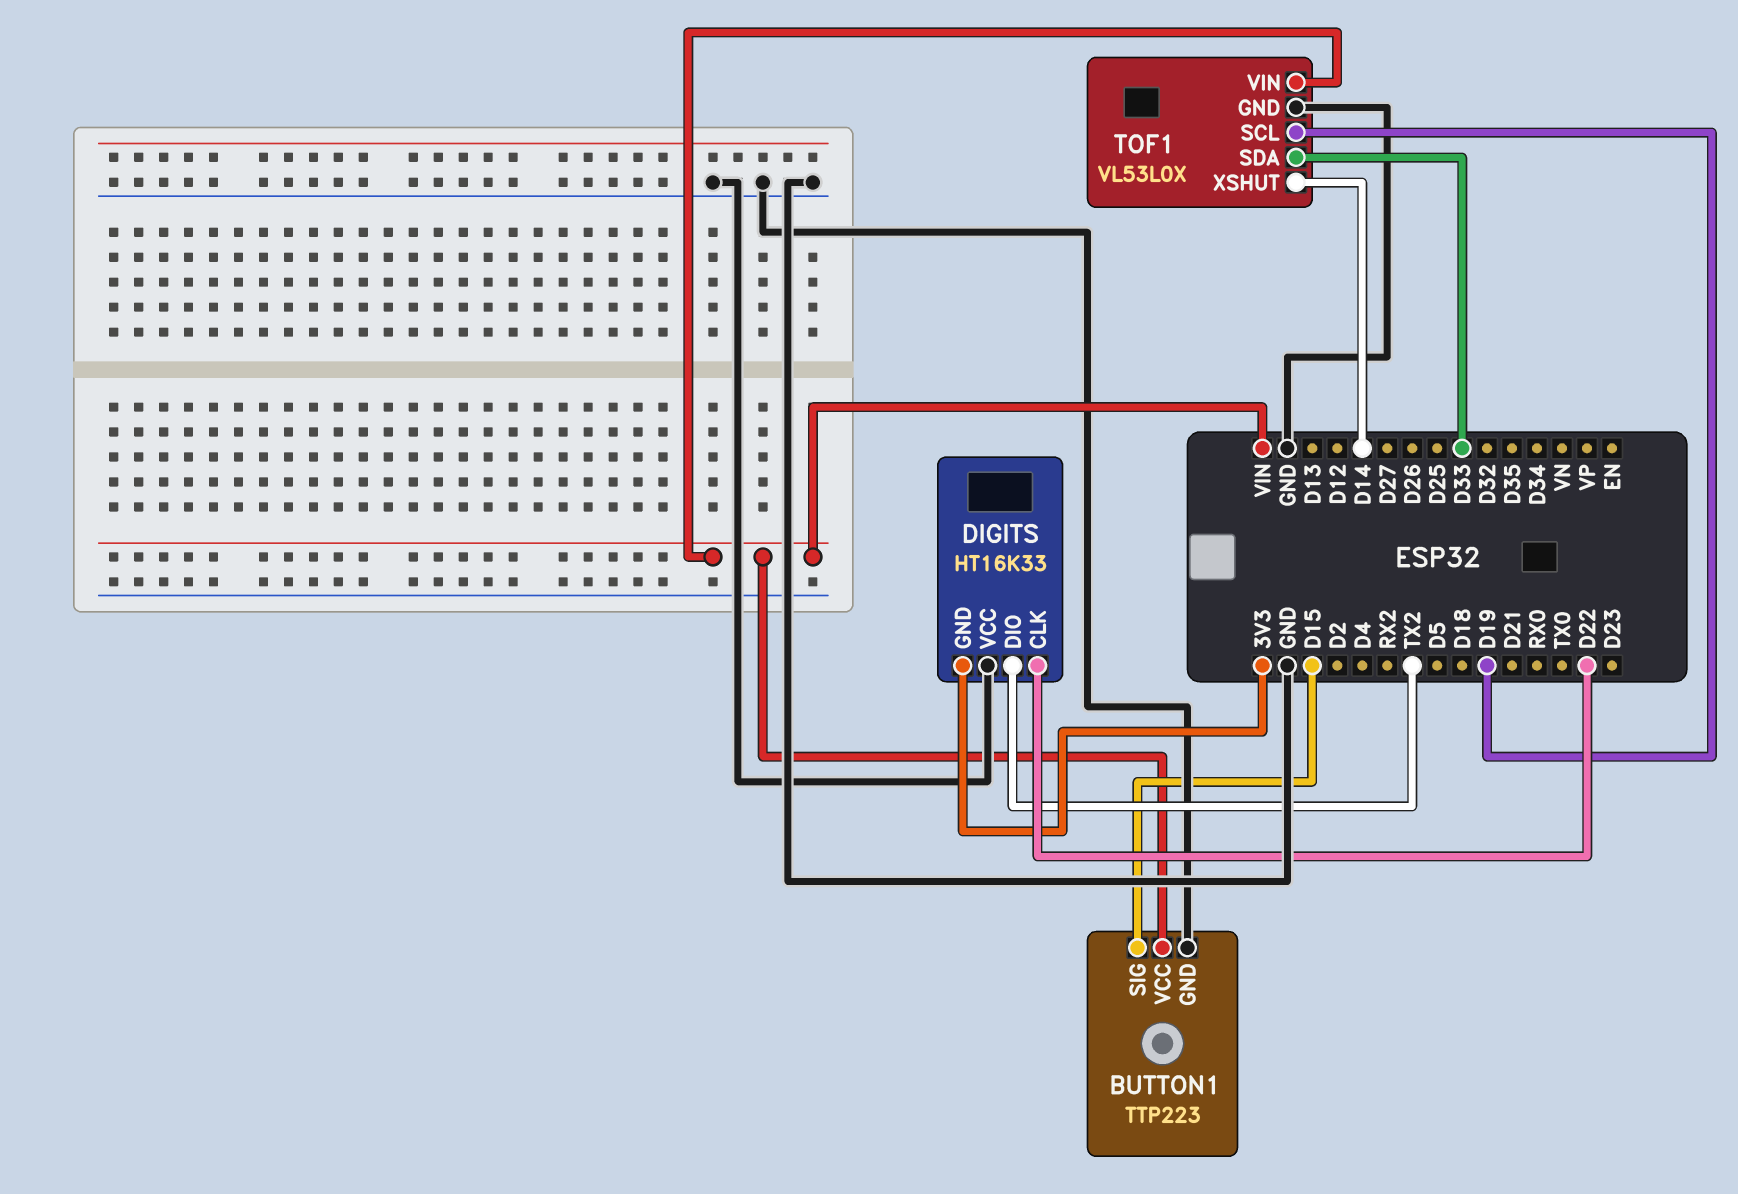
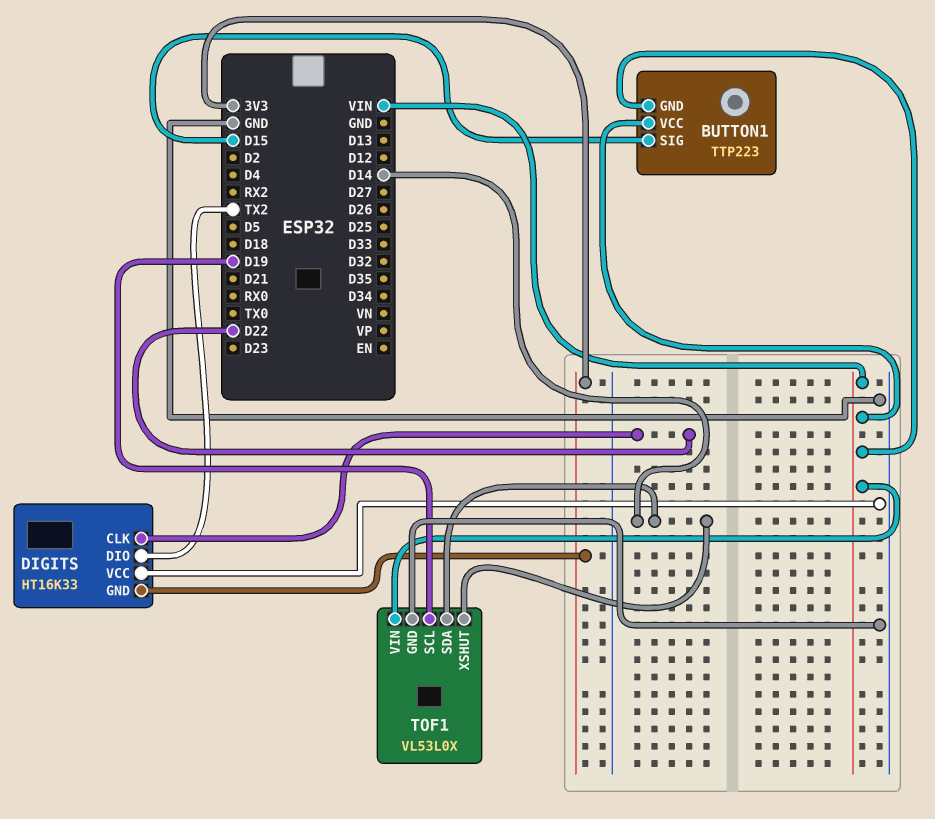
BUTTON1 pin GND: GND -> VIN
TOF1 pin SDA: D33 -> D14

